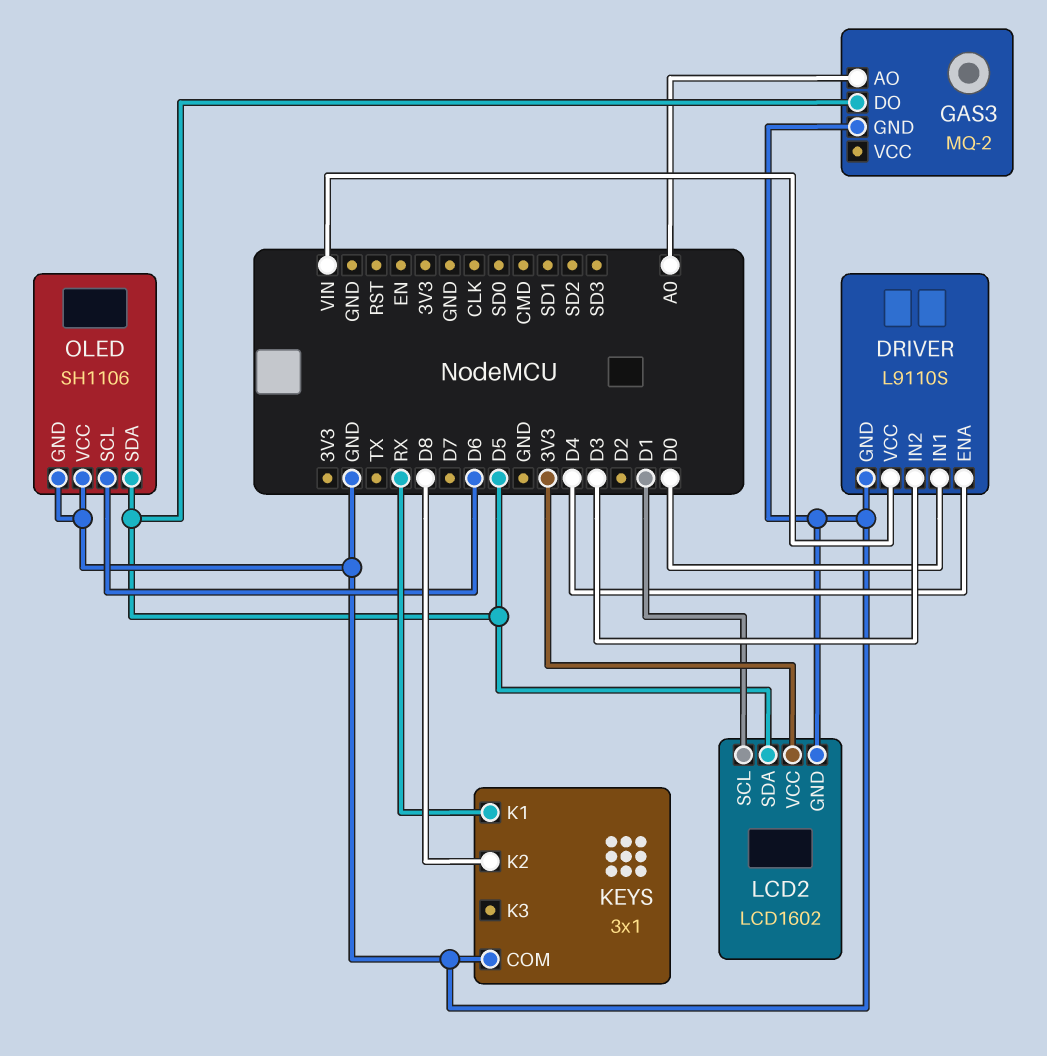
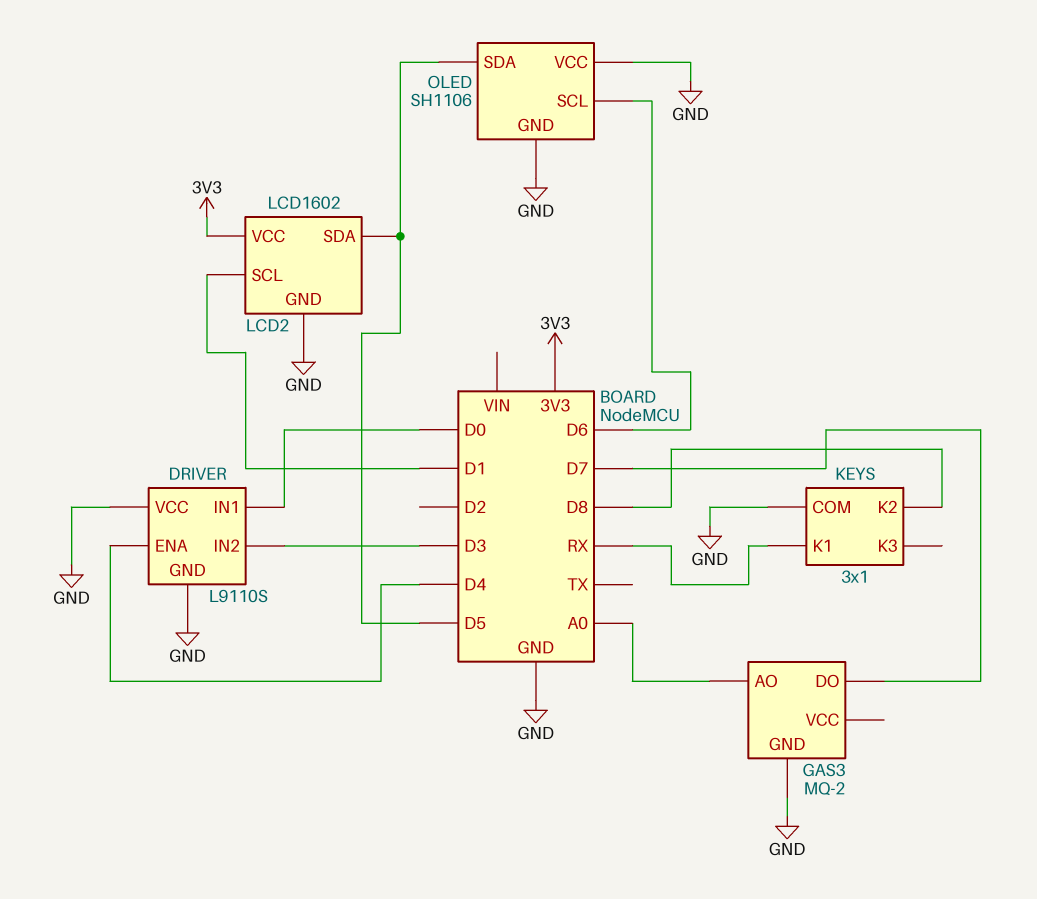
DRIVER pin VCC: VIN -> GND
GAS3 pin DO: D5 -> D7

